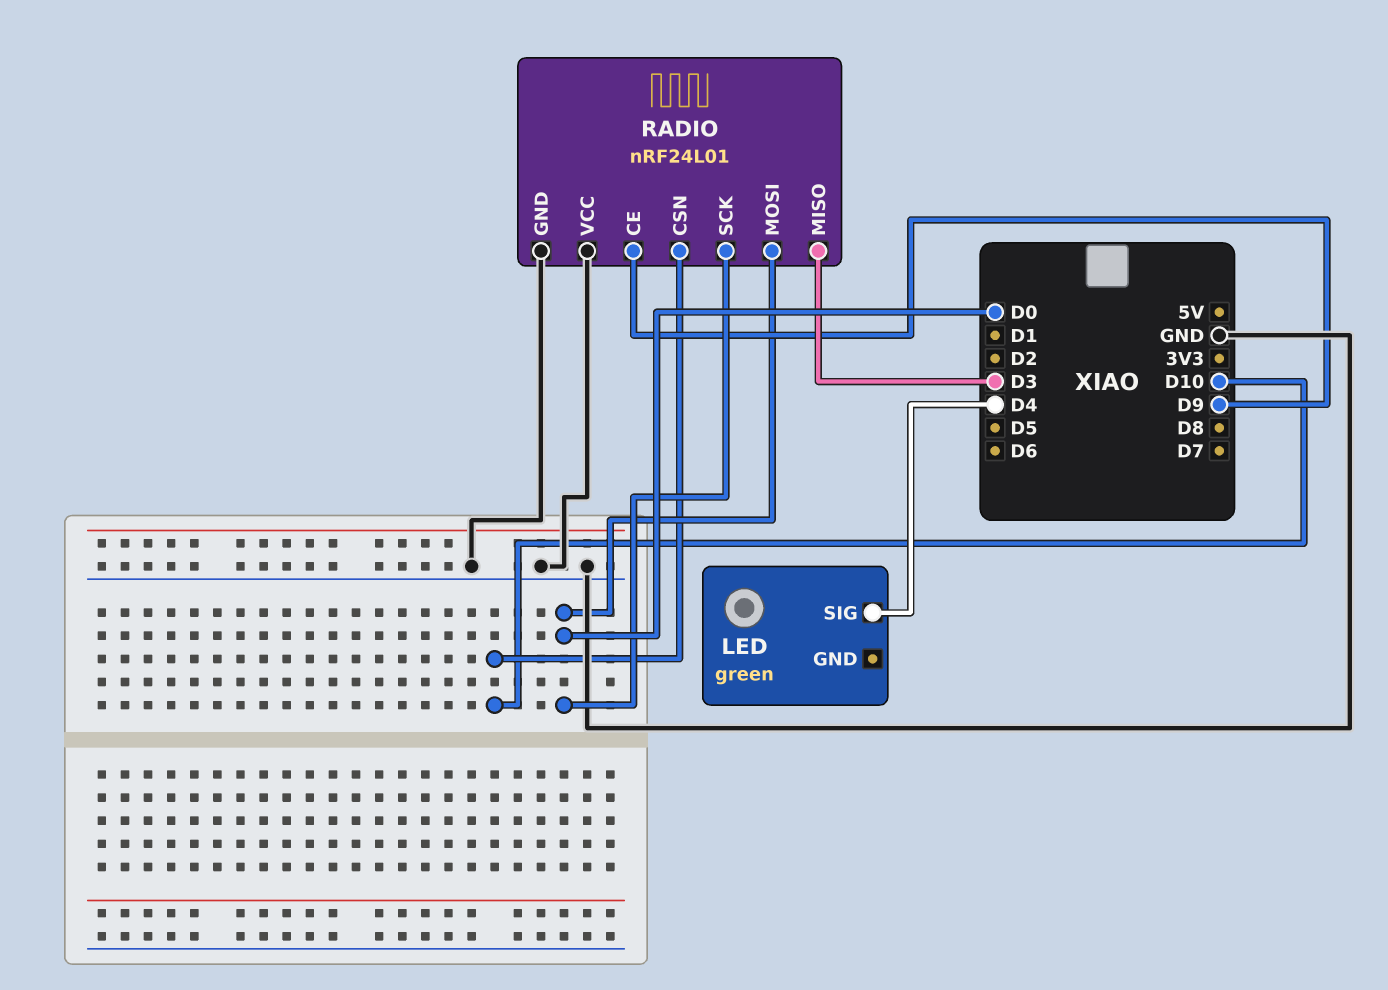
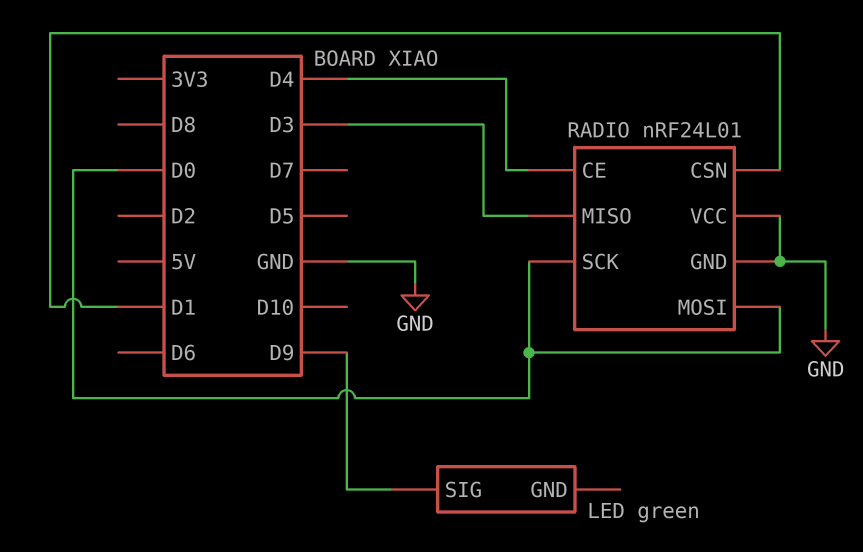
LED pin SIG: D4 -> D9
RADIO pin CE: D9 -> D4
RADIO pin CSN: D10 -> D1

